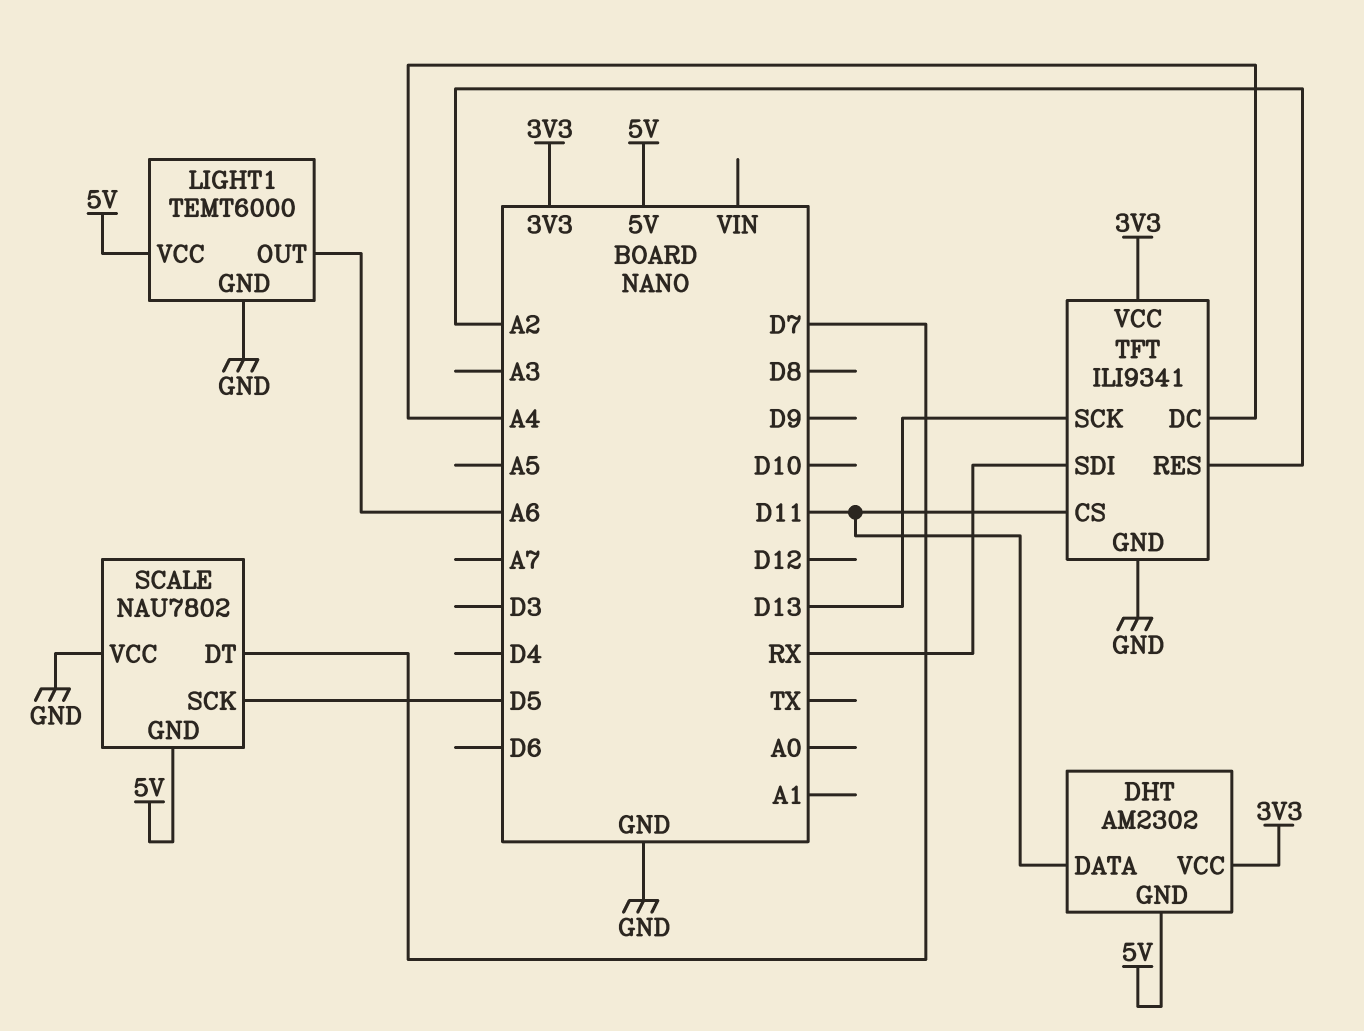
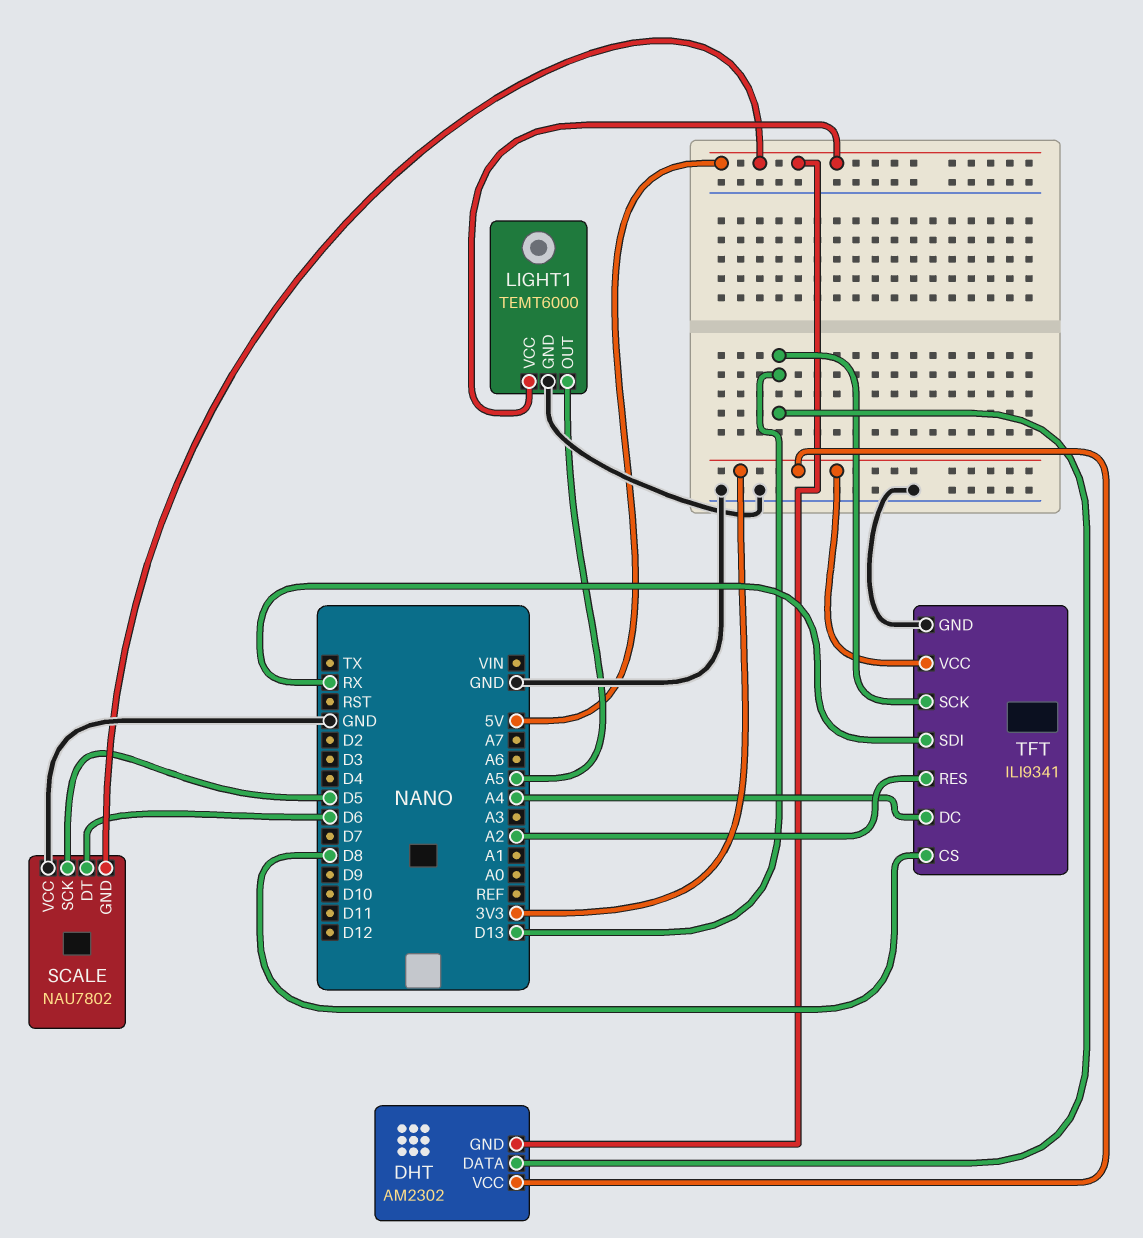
DHT pin DATA: D11 -> D13
LIGHT1 pin OUT: A6 -> A5
SCALE pin DT: D7 -> D6
TFT pin CS: D11 -> D8

